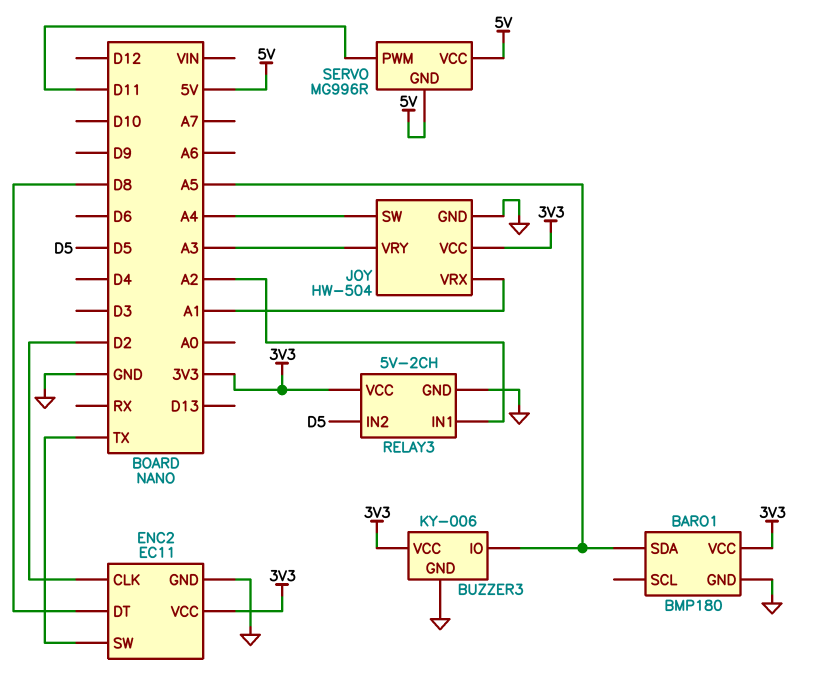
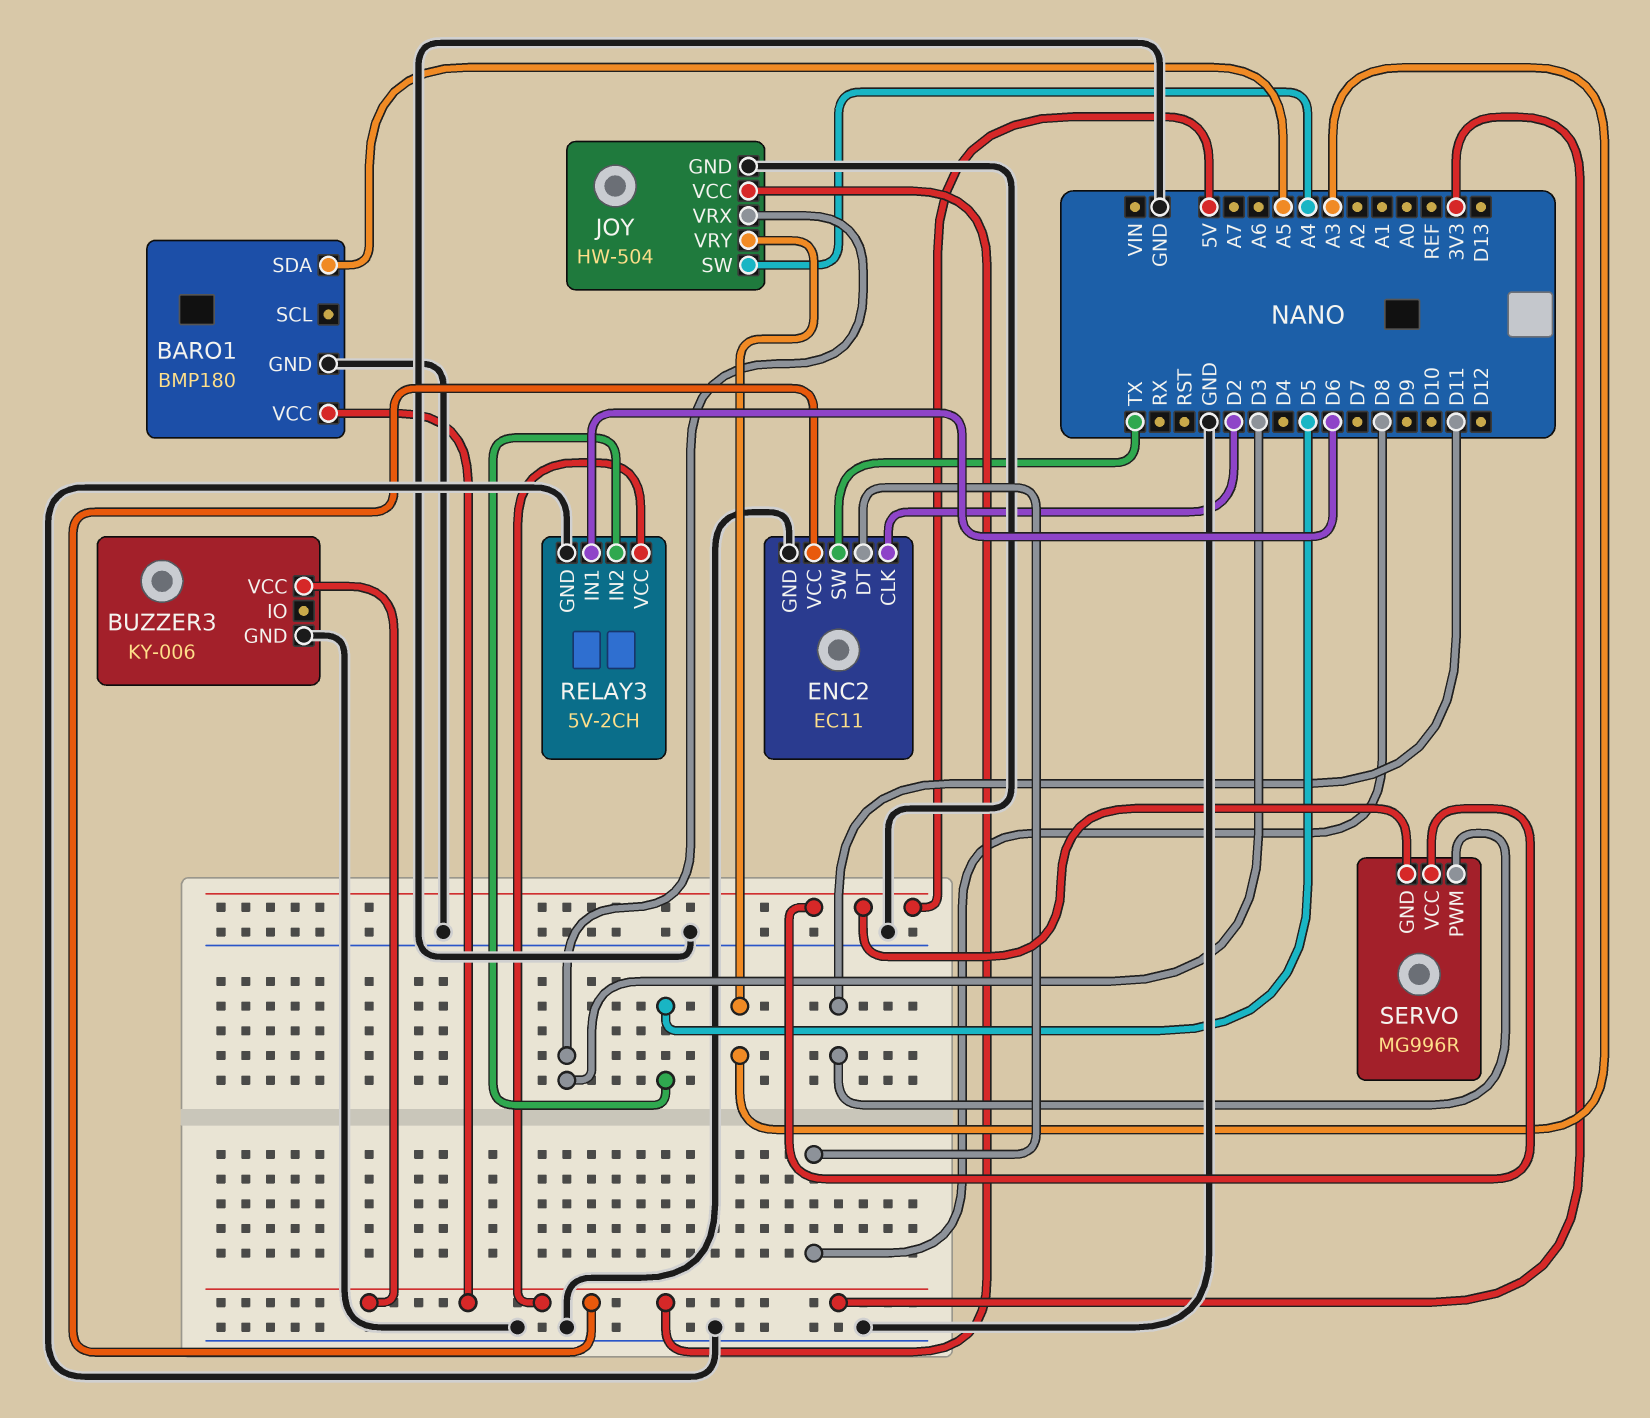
BUZZER3 pin IO: A5 -> none
JOY pin VRX: A1 -> D3
RELAY3 pin IN1: A2 -> D6

